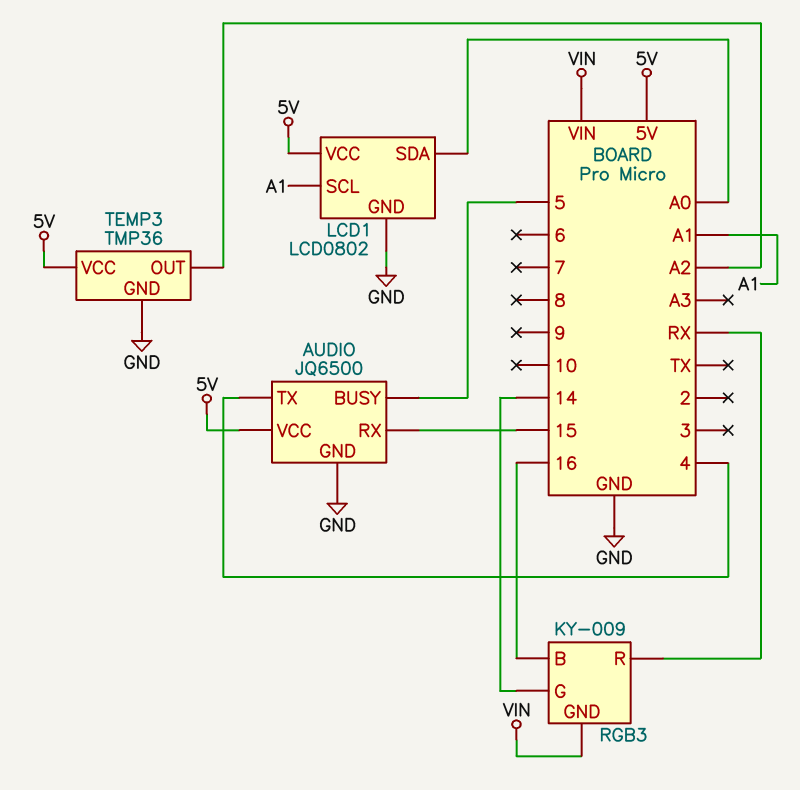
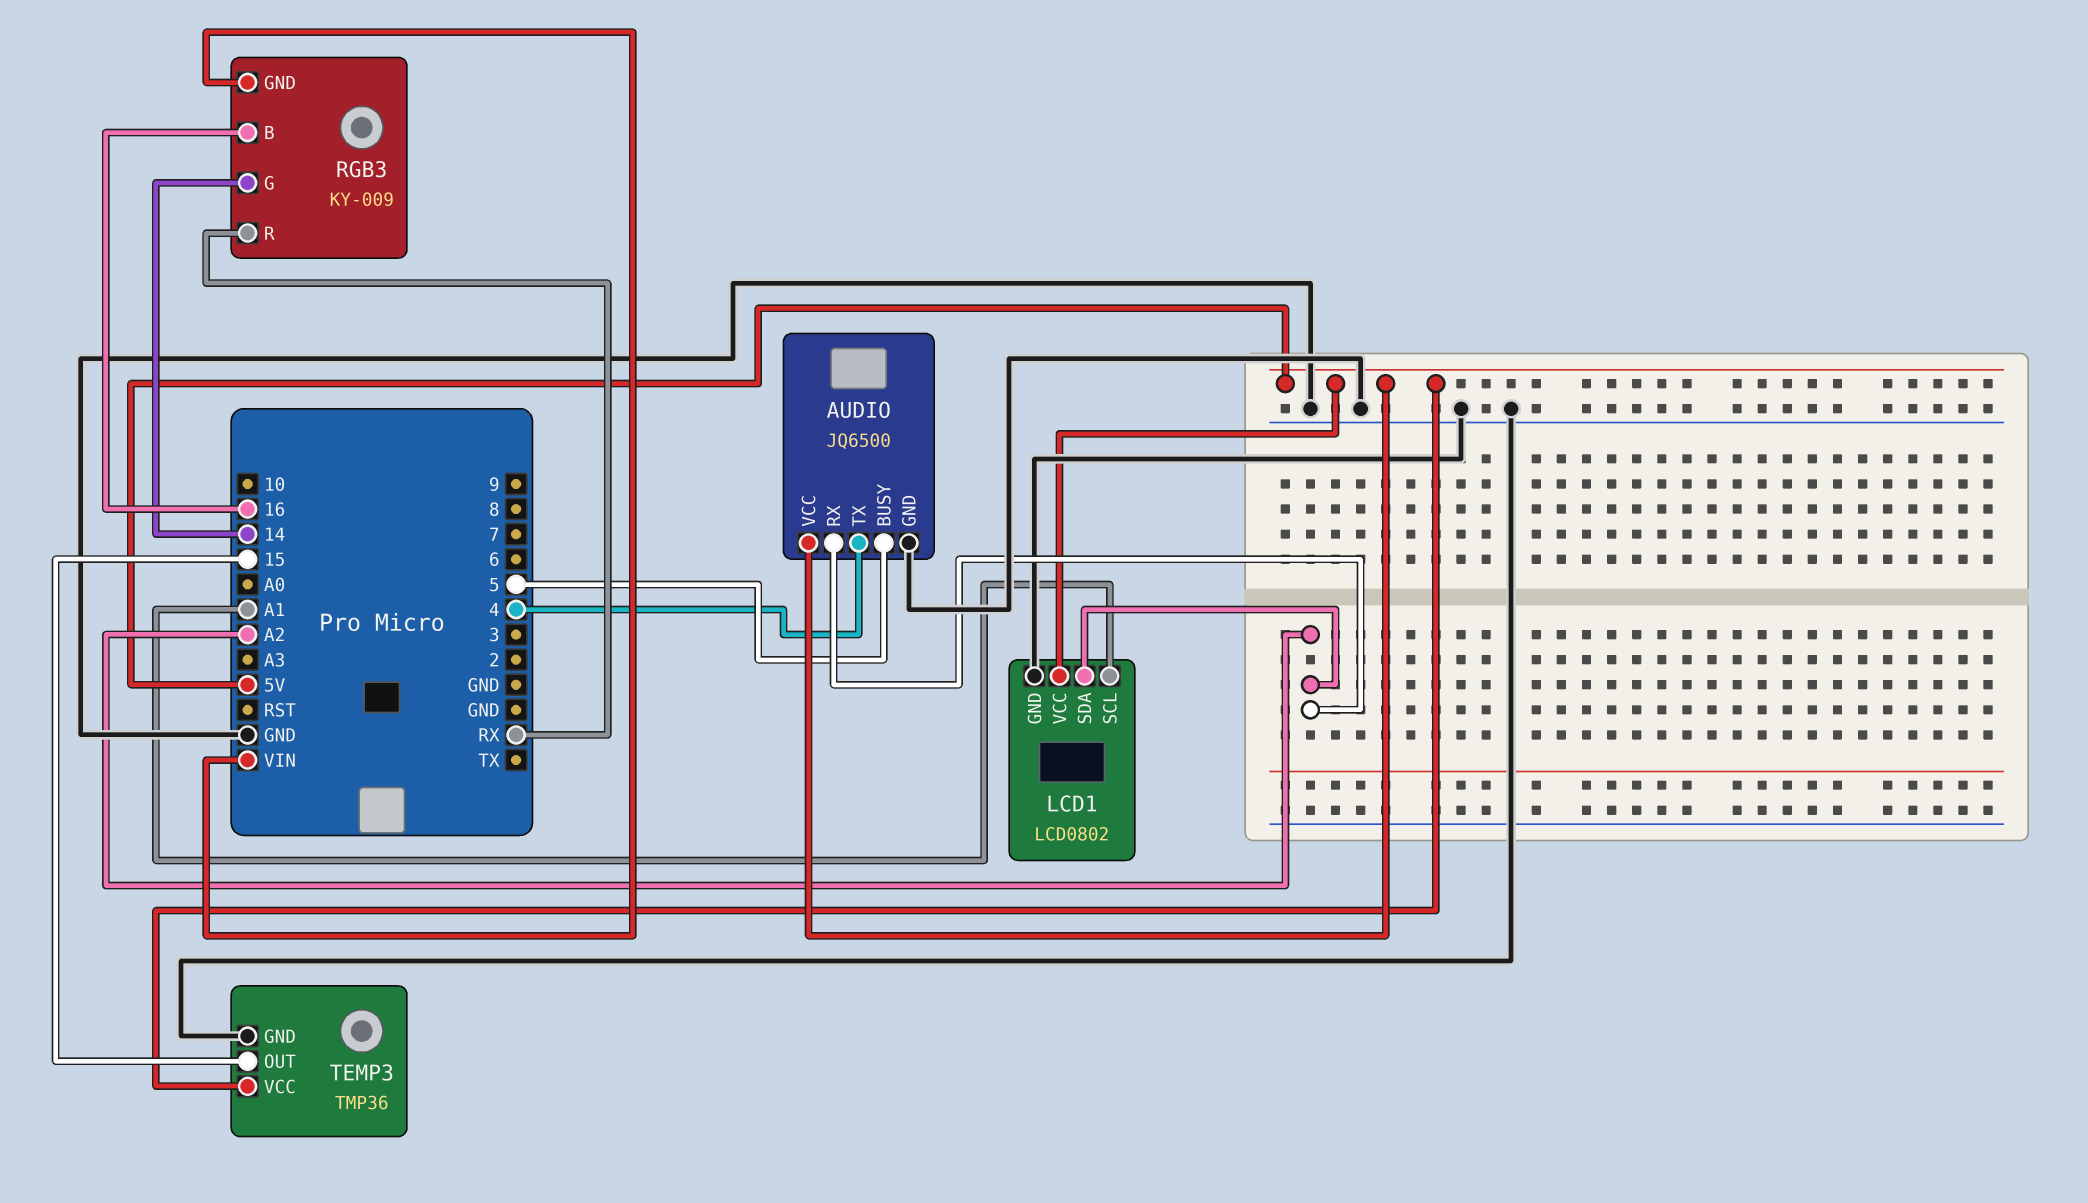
AUDIO pin RX: 15 -> A2
LCD1 pin SDA: A0 -> A2
TEMP3 pin OUT: A2 -> 15

